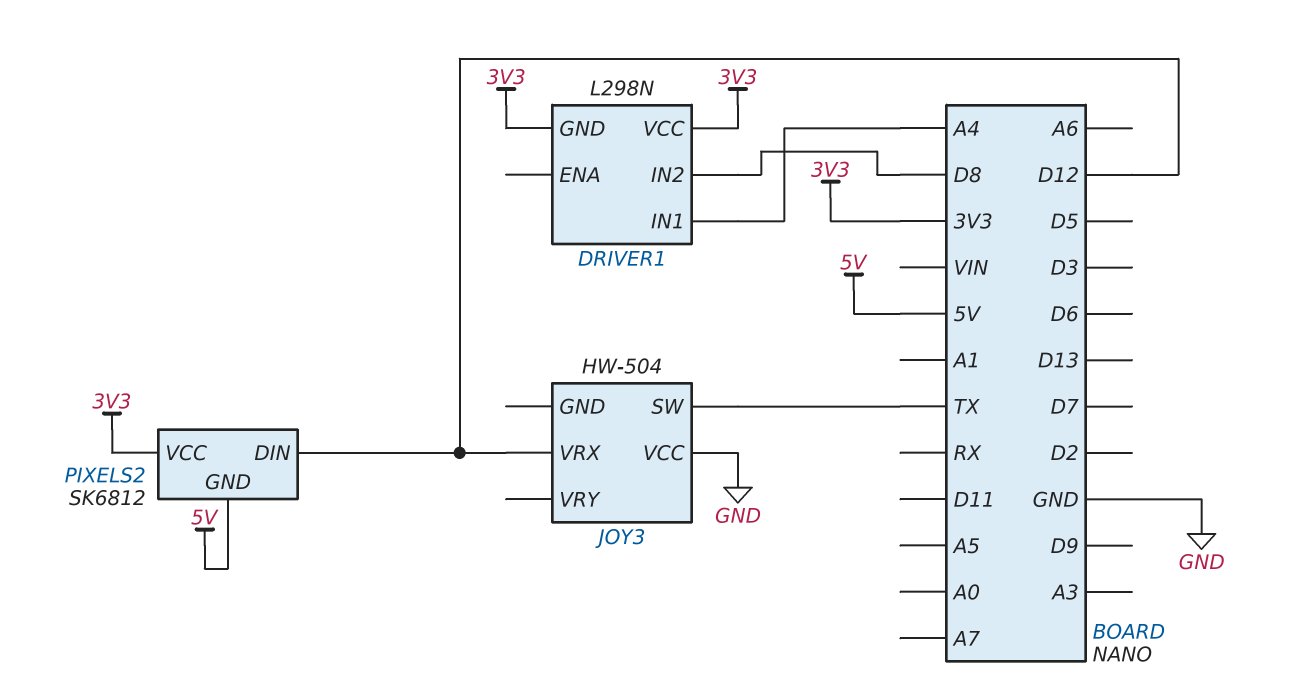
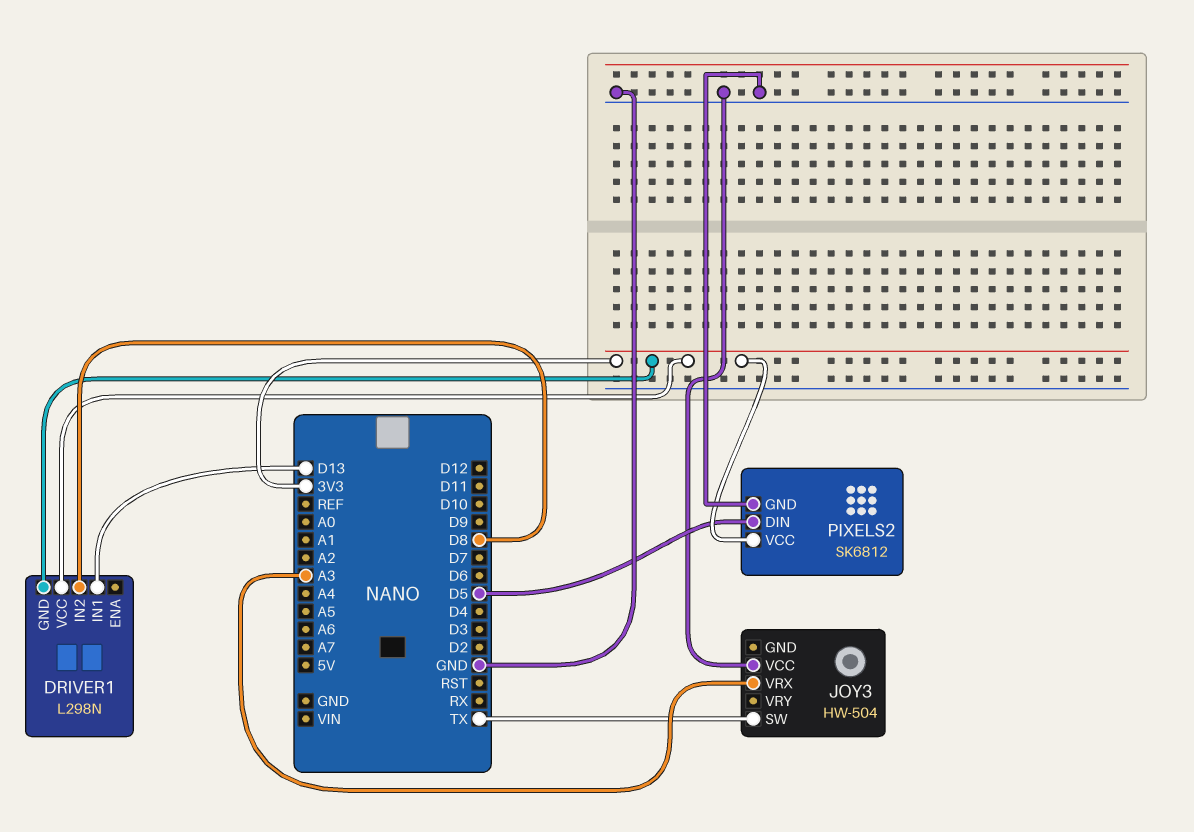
DRIVER1 pin IN1: A4 -> D13
JOY3 pin VRX: D12 -> A3
PIXELS2 pin DIN: D12 -> D5
PIXELS2 pin GND: 5V -> GND

